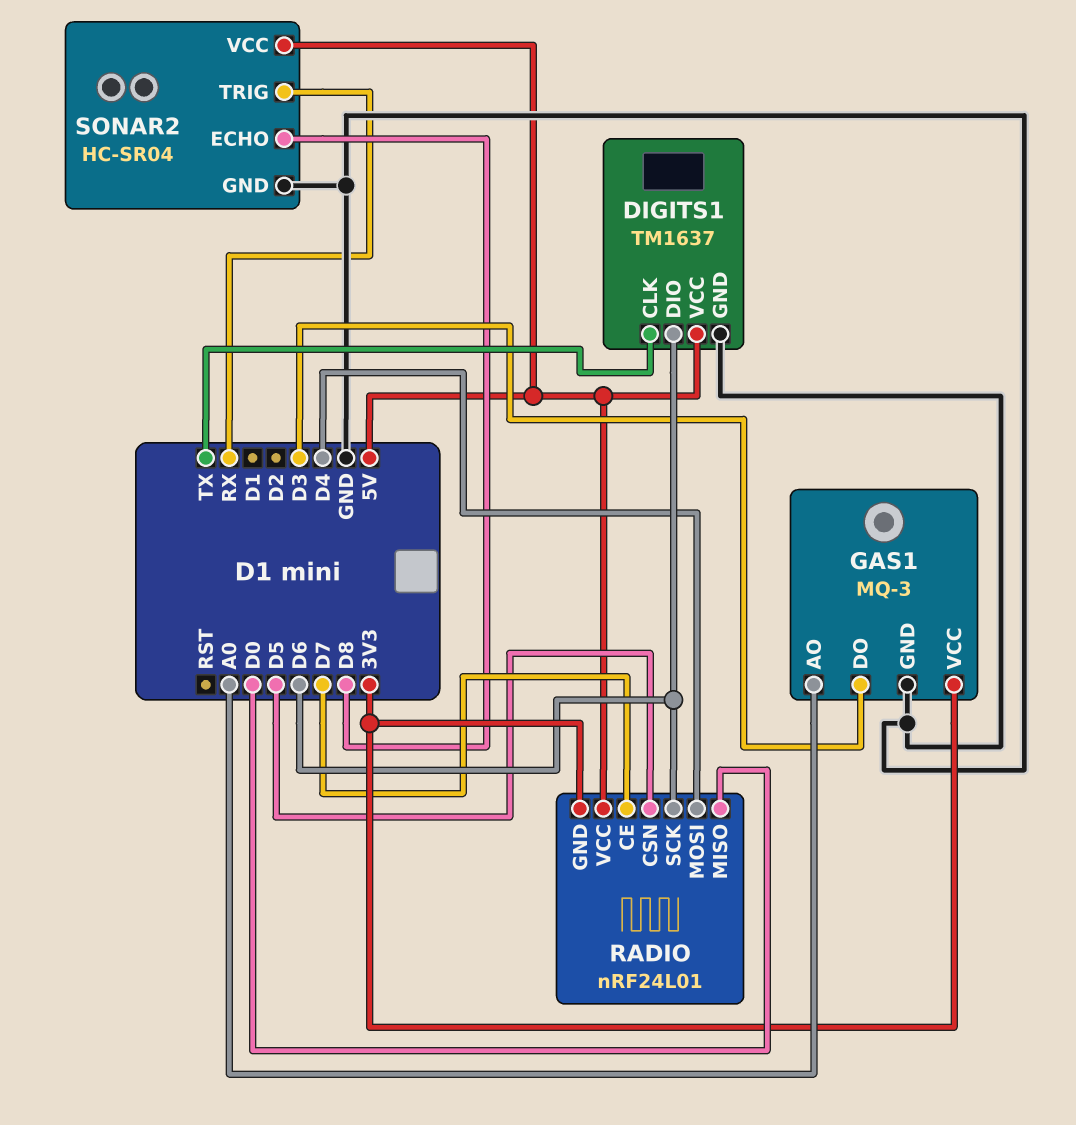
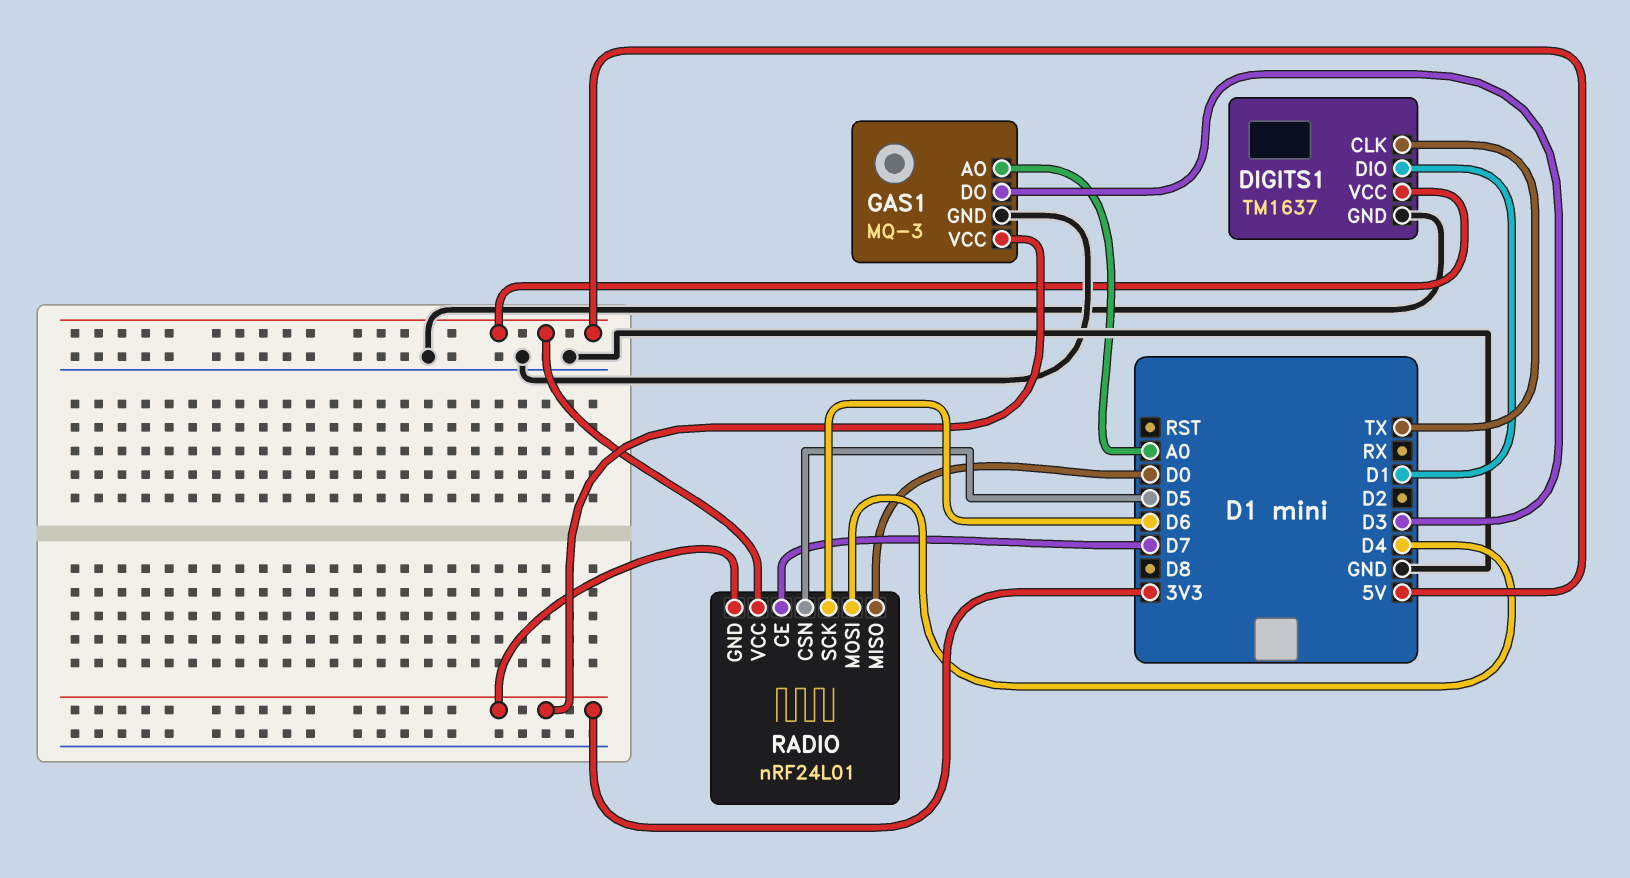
DIGITS1 pin DIO: D6 -> D1
SONAR2: HC-SR04 -> none
SONAR2 pin ECHO: D8 -> none
SONAR2 pin GND: GND -> none
SONAR2 pin TRIG: RX -> none
SONAR2 pin VCC: 5V -> none

